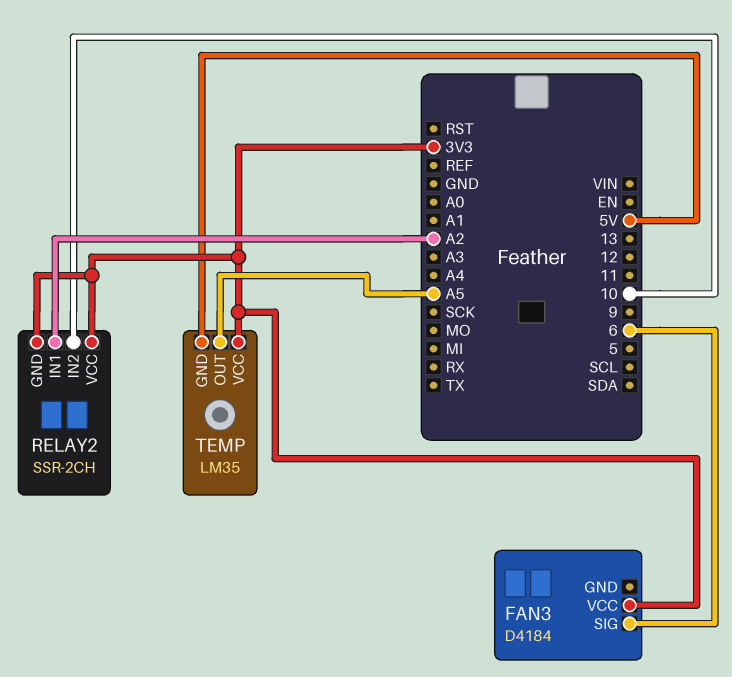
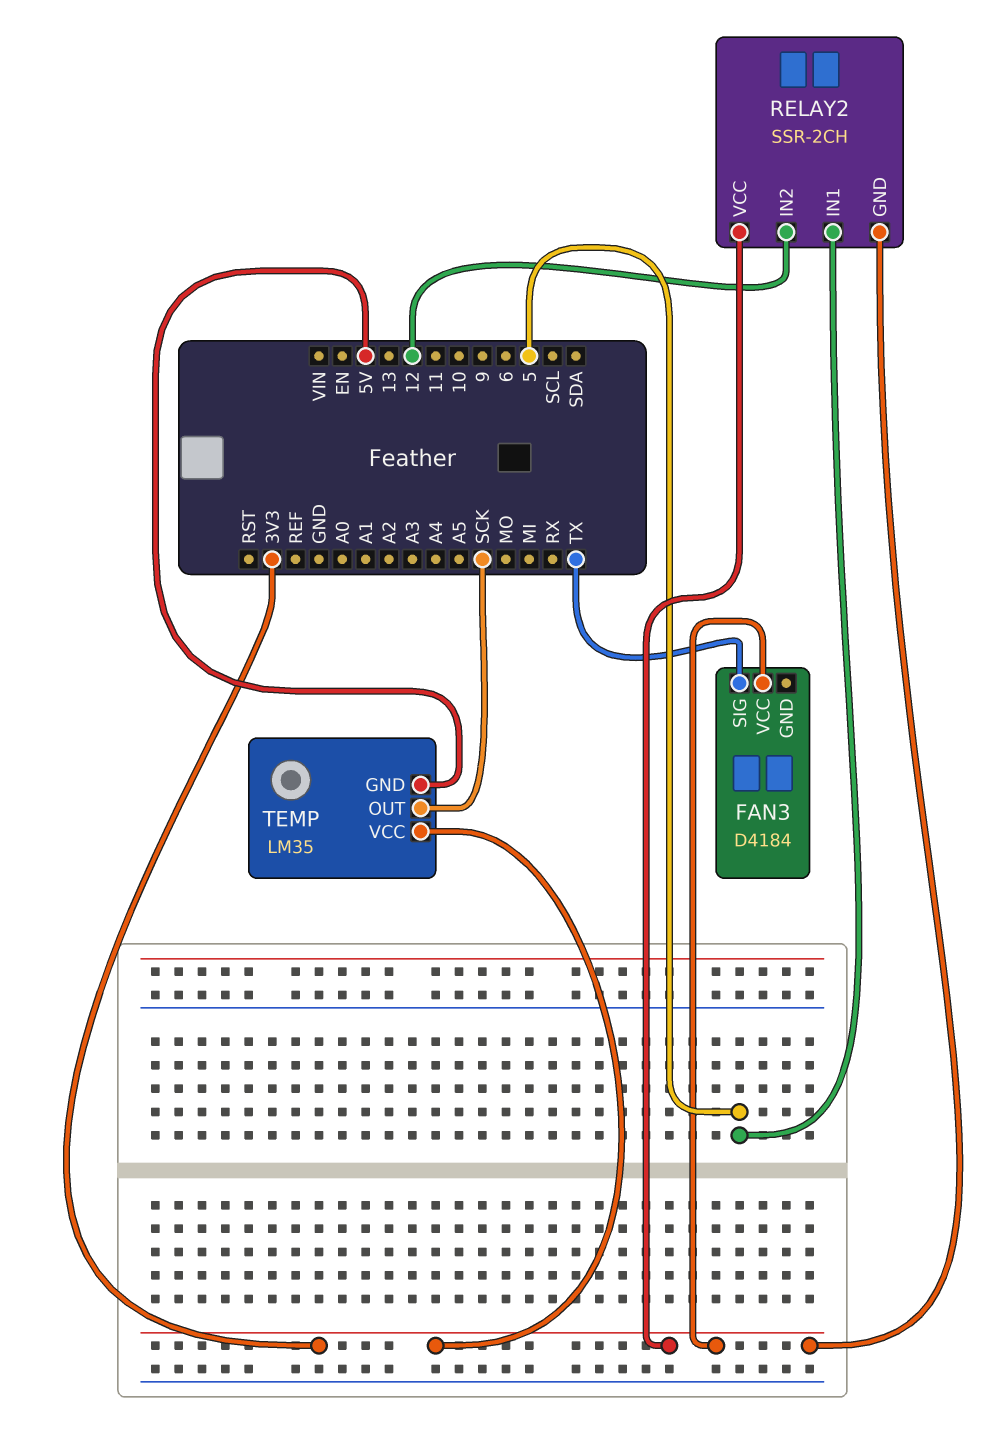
FAN3 pin SIG: 6 -> TX
RELAY2 pin IN1: A2 -> 5
RELAY2 pin IN2: 10 -> 12
TEMP pin OUT: A5 -> SCK

